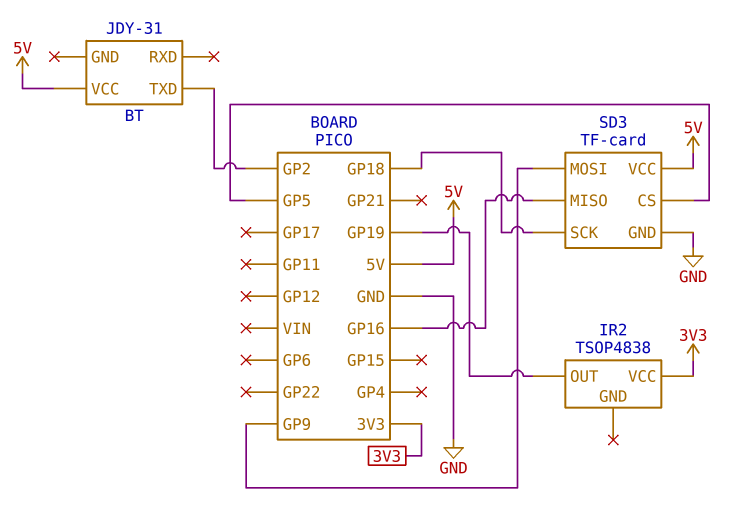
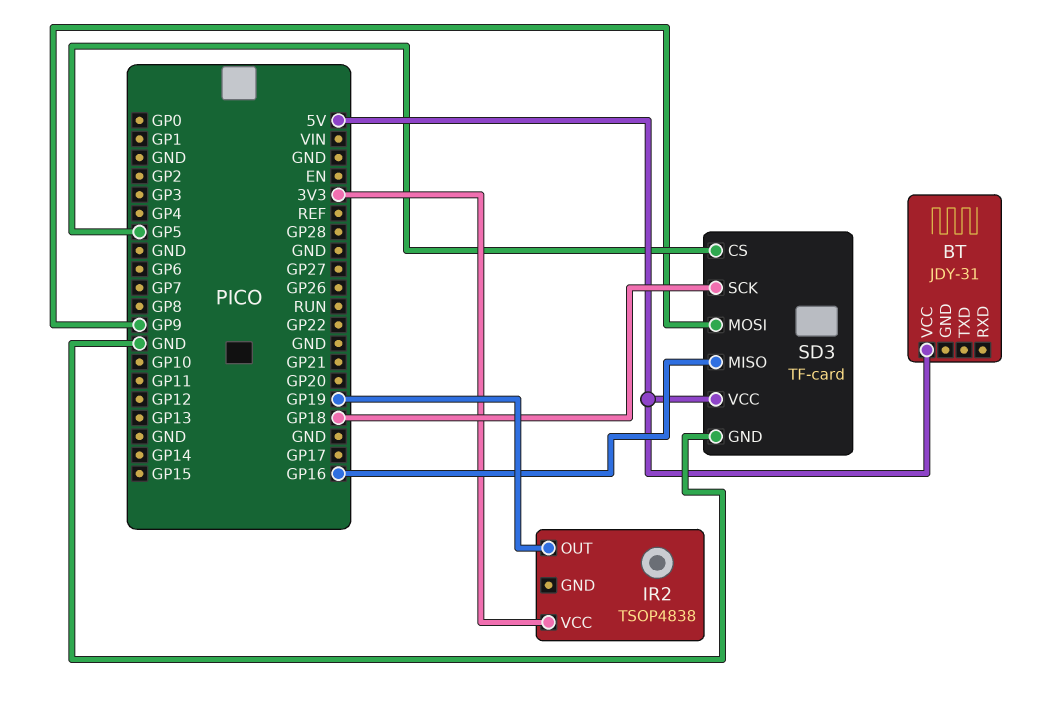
BT pin TXD: GP2 -> none

